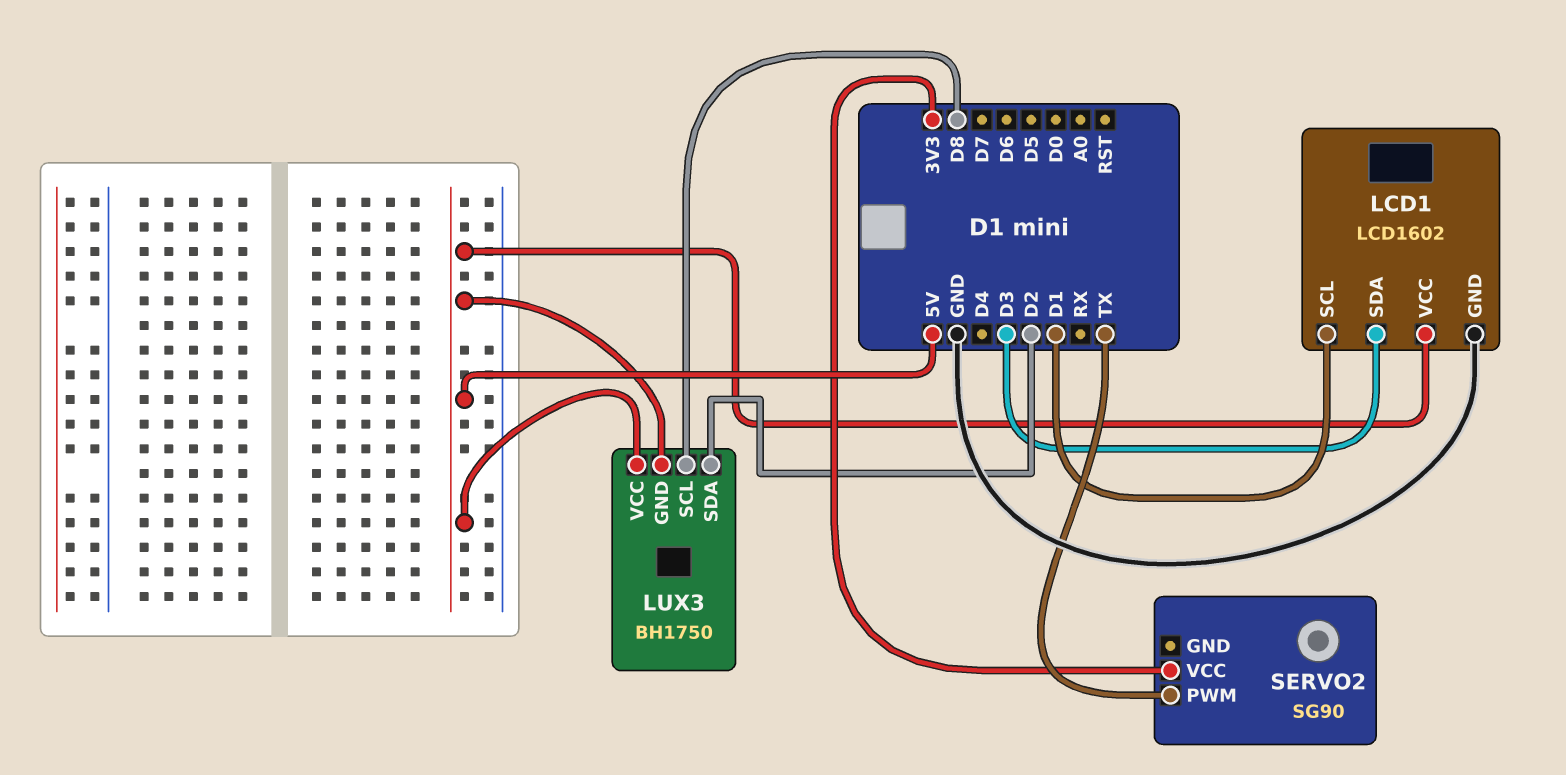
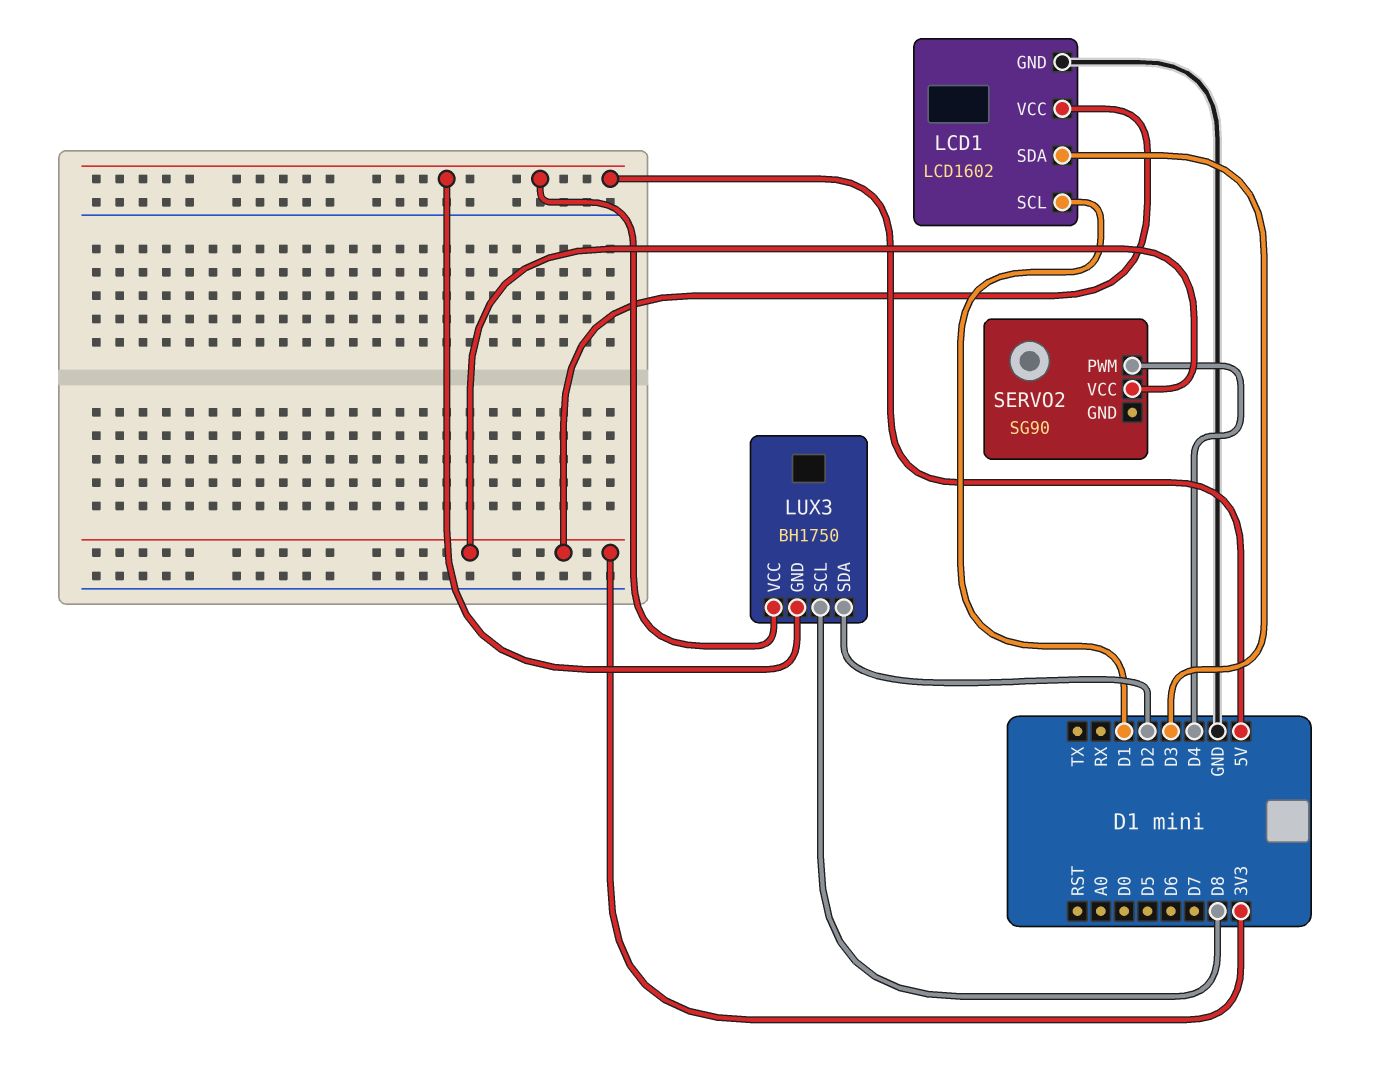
LCD1 pin VCC: 5V -> 3V3
SERVO2 pin PWM: TX -> D4

